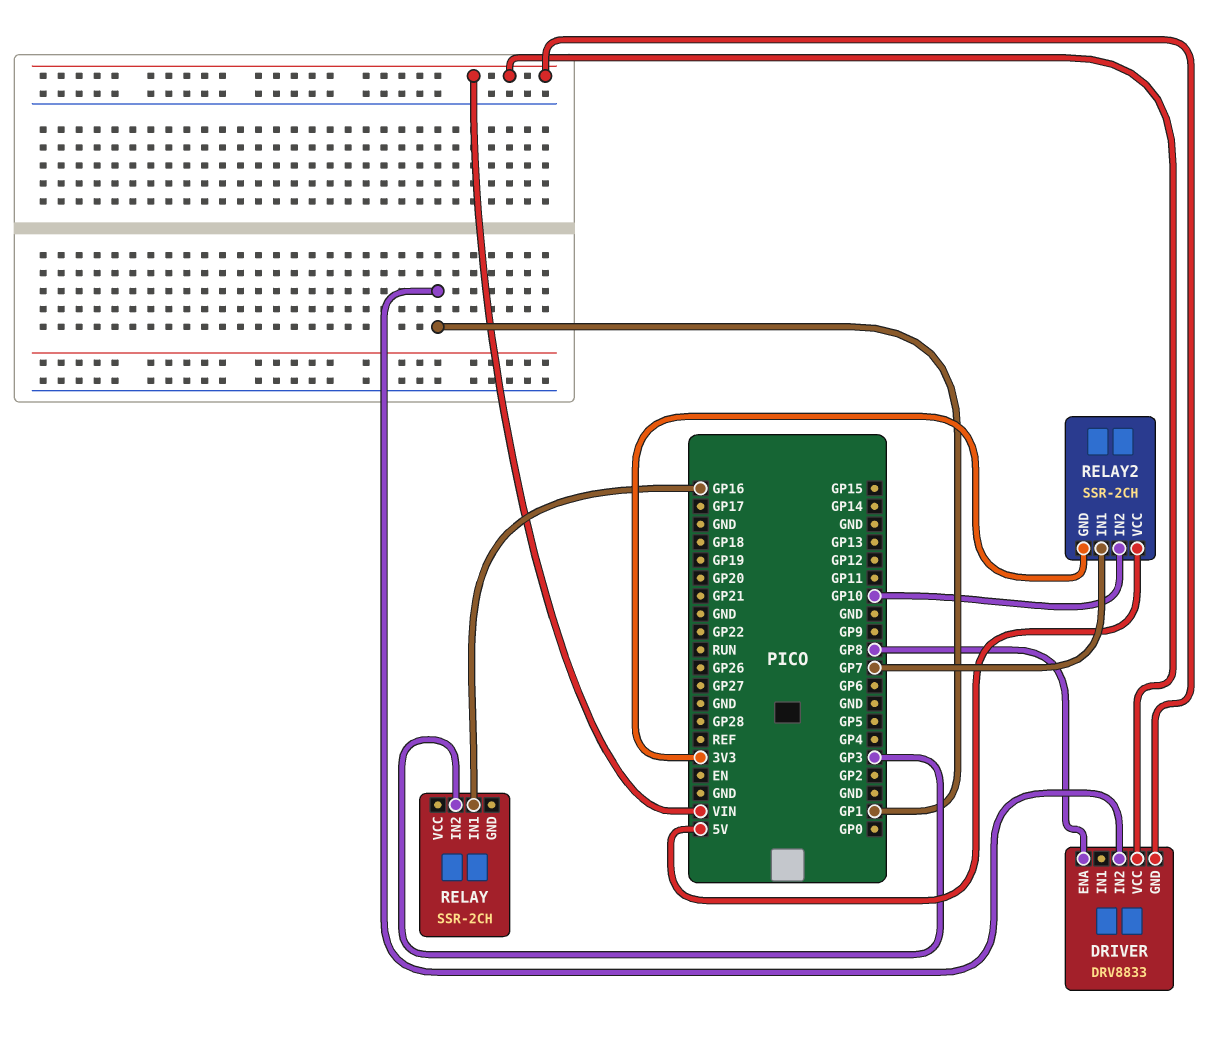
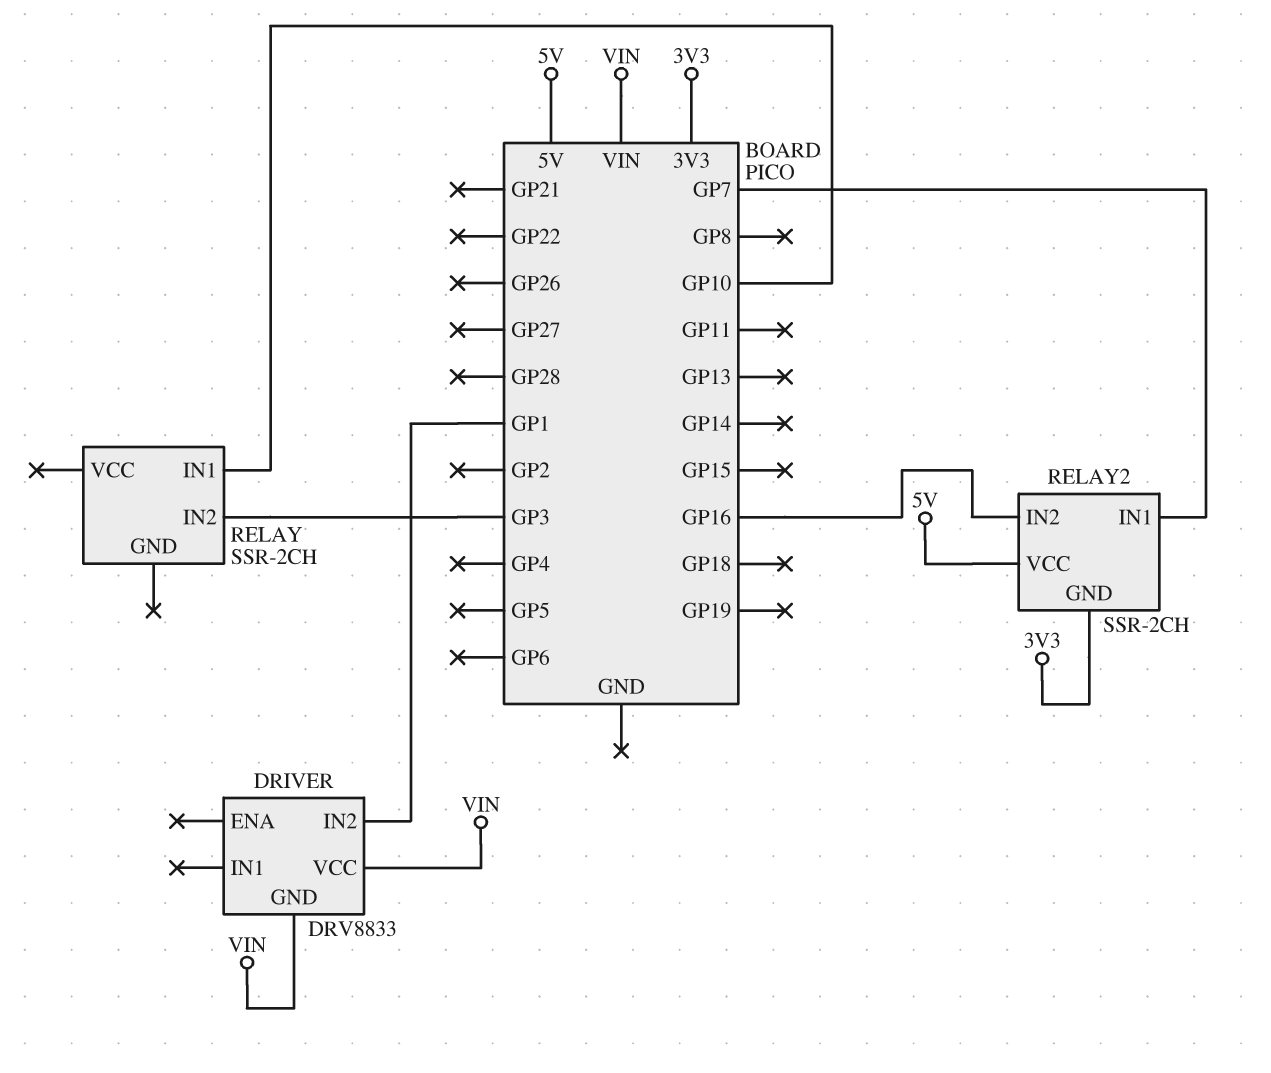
DRIVER pin ENA: GP8 -> none
RELAY pin IN1: GP16 -> GP10
RELAY2 pin IN2: GP10 -> GP16

